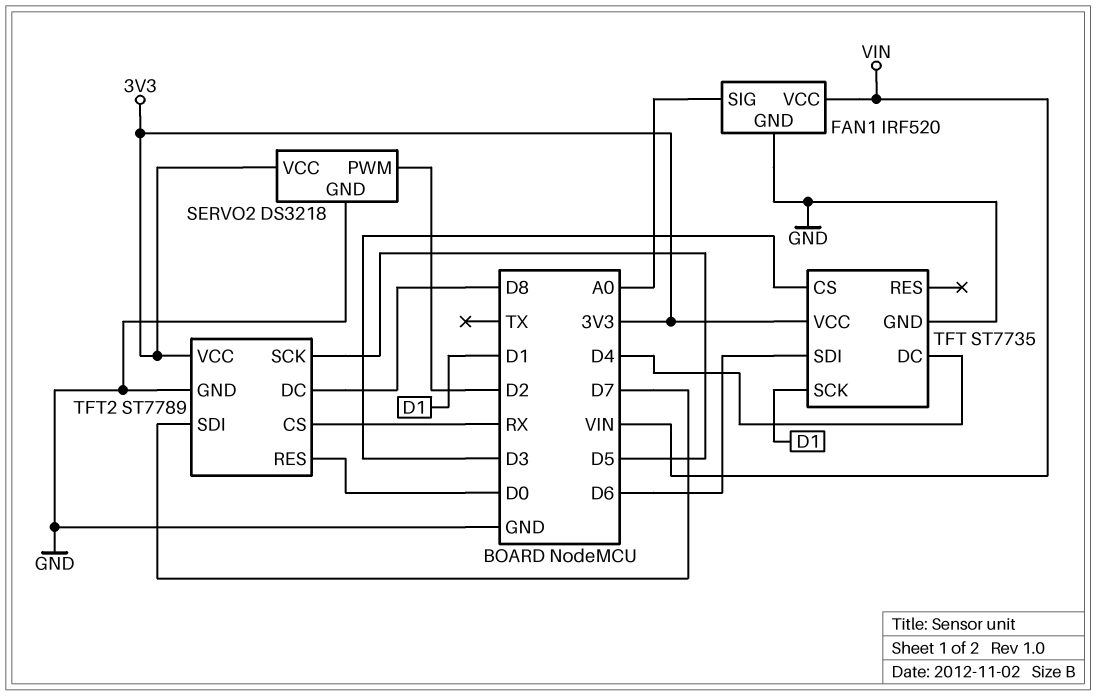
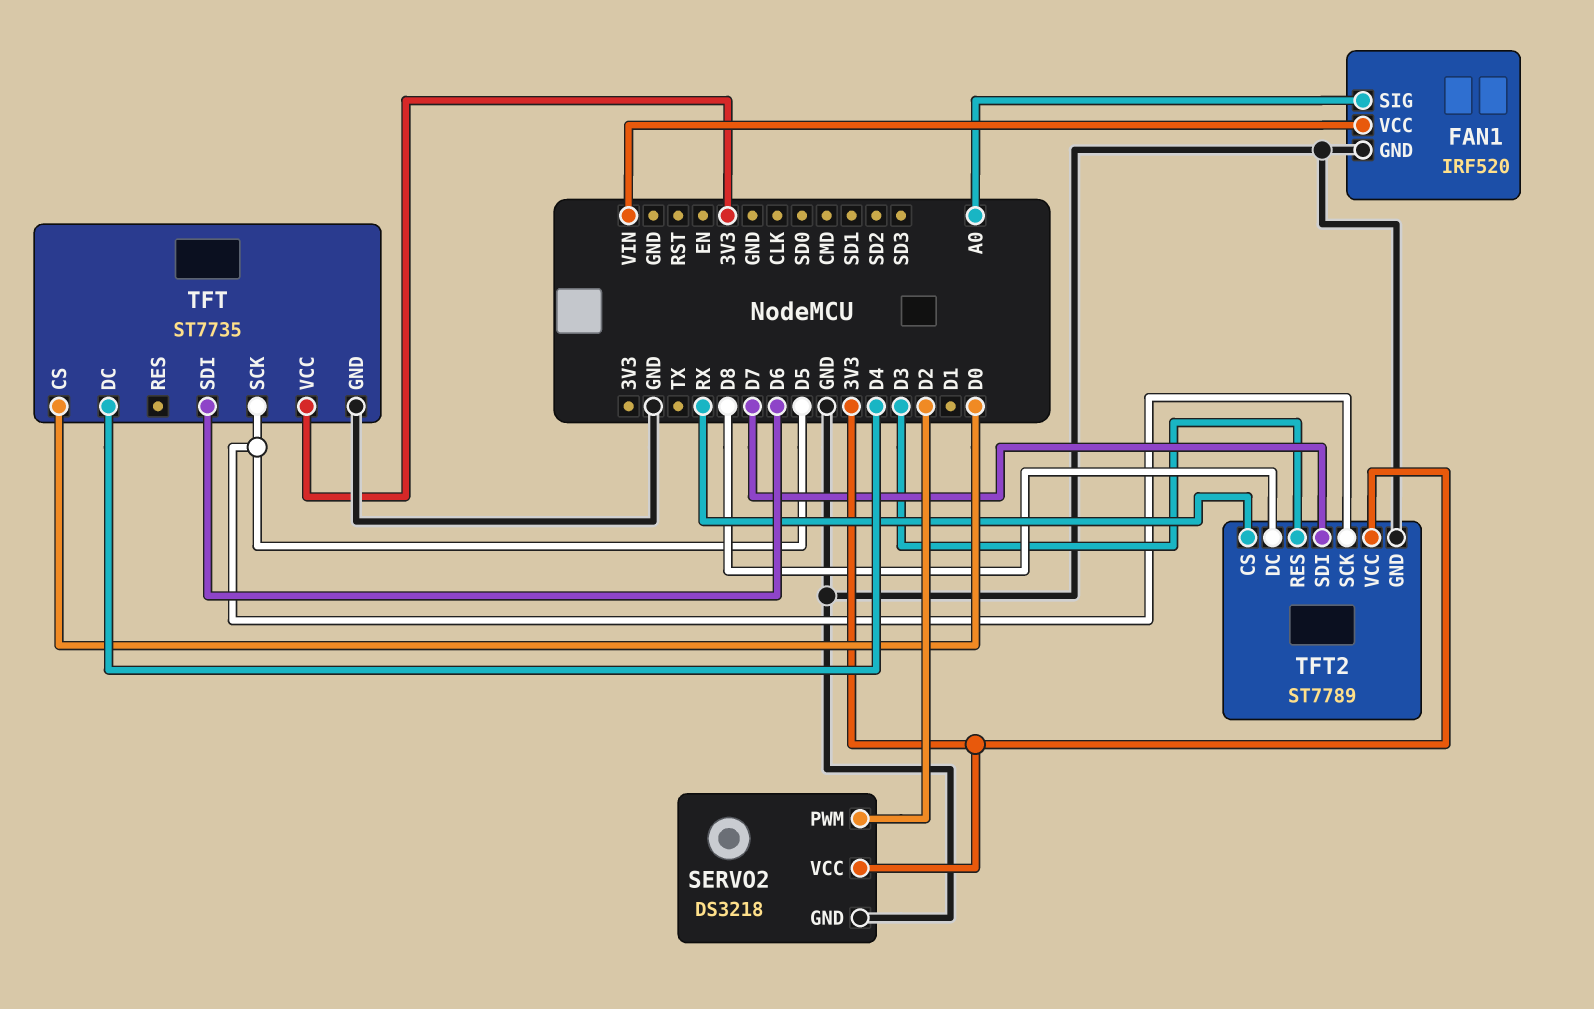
TFT pin CS: D3 -> D0
TFT pin SCK: D1 -> D5
TFT2 pin RES: D0 -> D3

